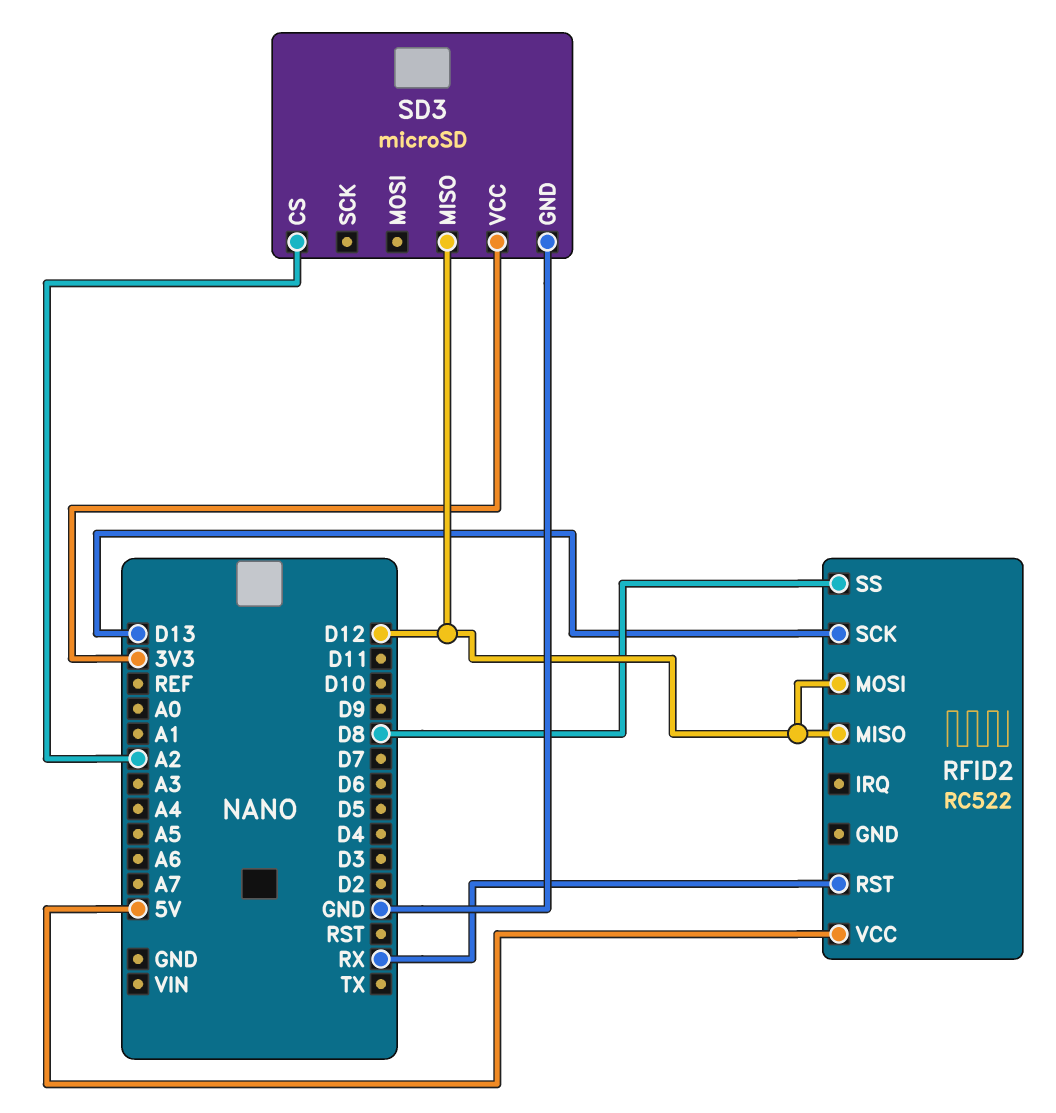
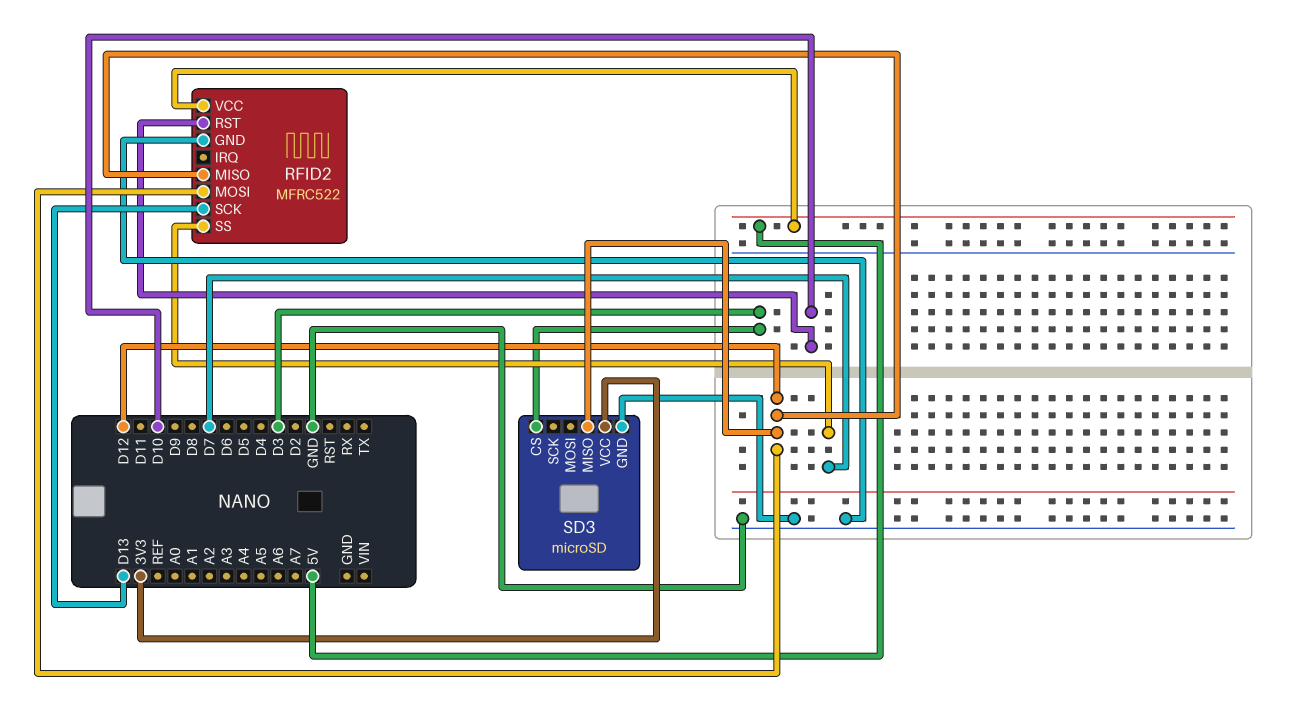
RFID2: RC522 -> MFRC522
RFID2 pin GND: none -> GND
RFID2 pin RST: RX -> D10
RFID2 pin SS: D8 -> D7
SD3 pin CS: A2 -> D3

